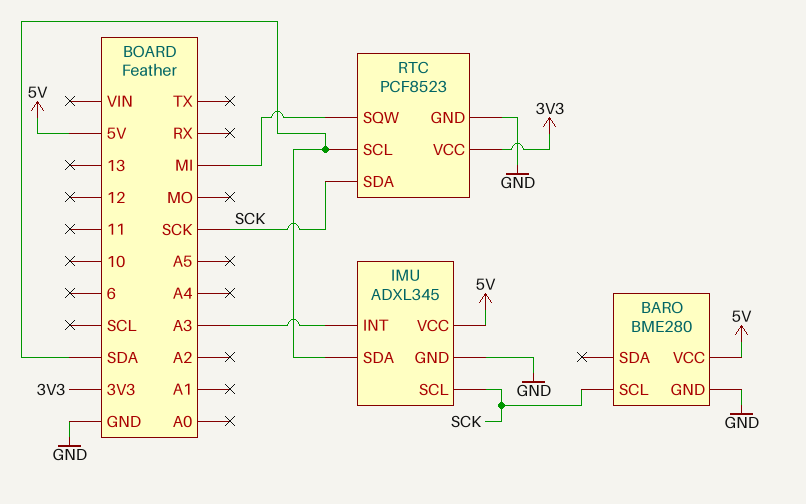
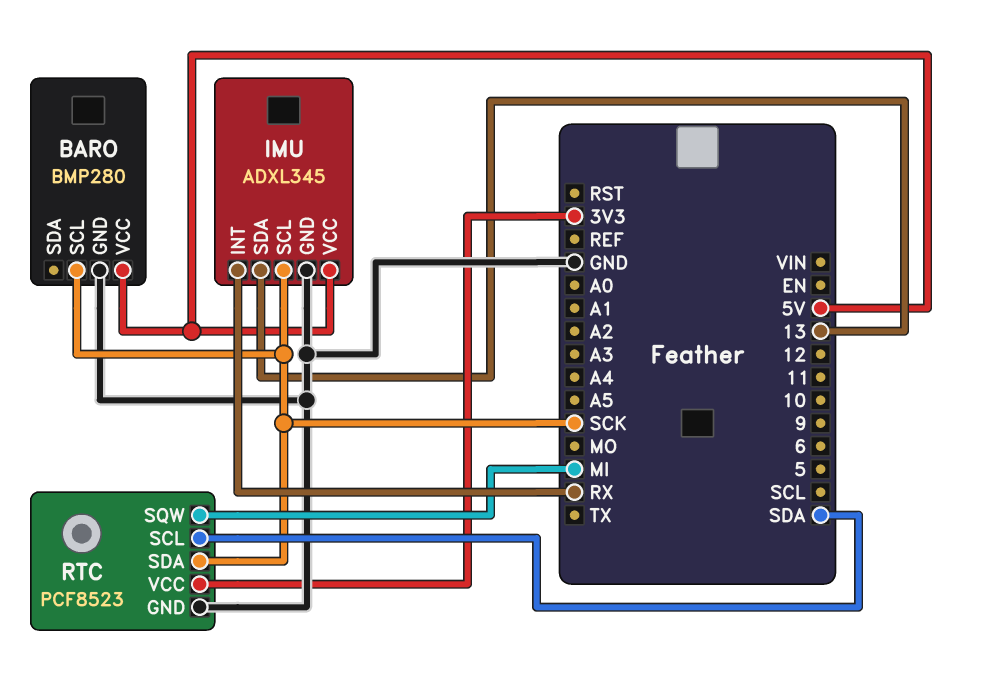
BARO: BME280 -> BMP280
IMU pin INT: A3 -> RX
IMU pin SDA: SDA -> 13

